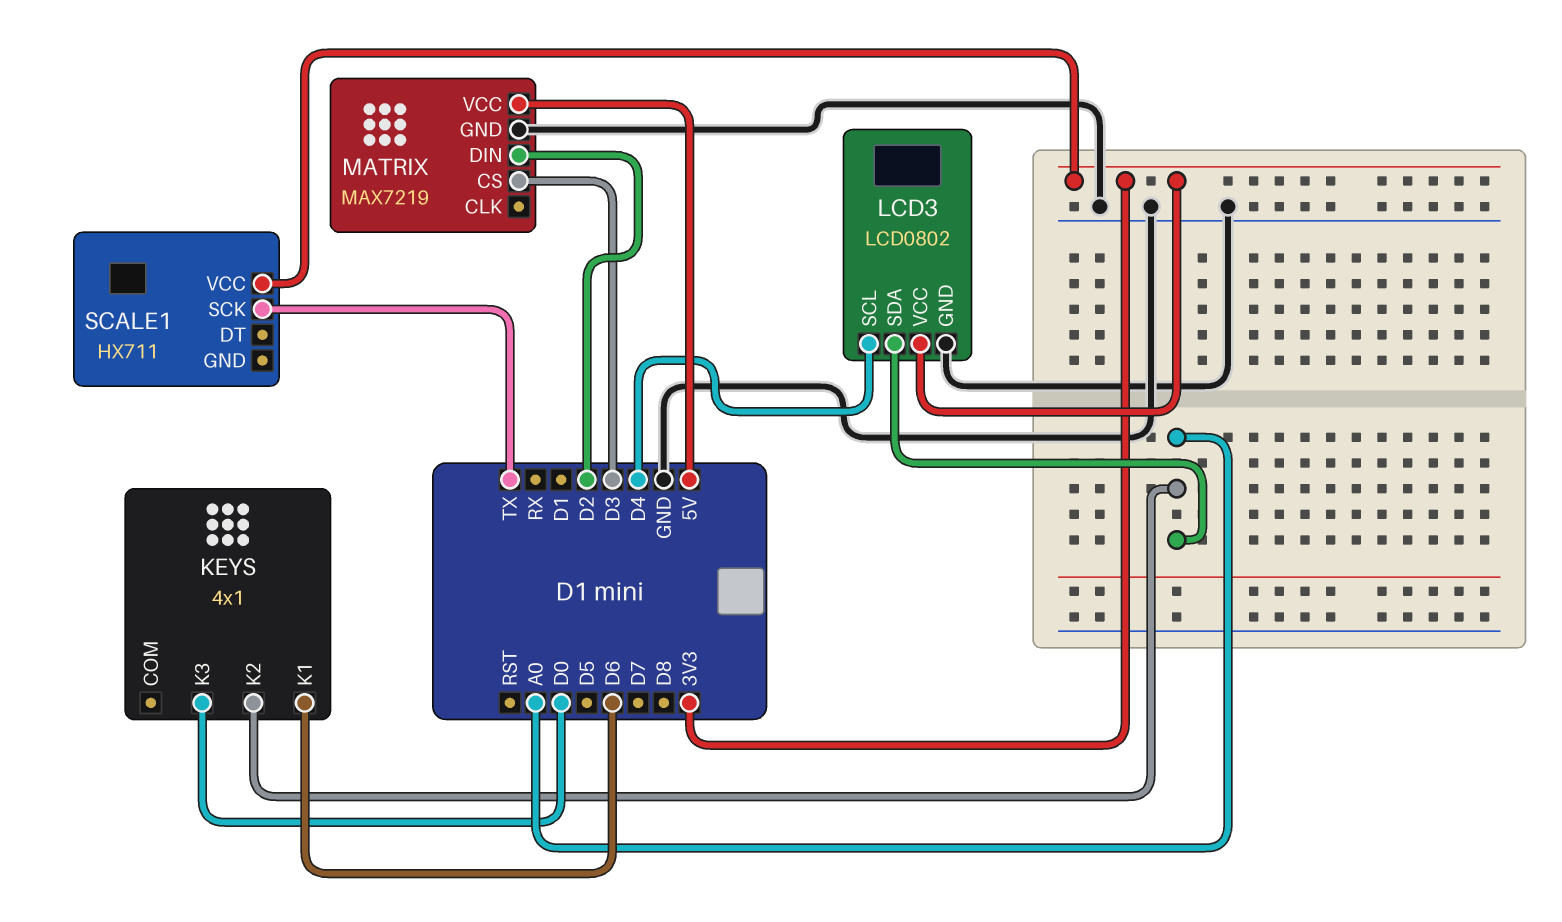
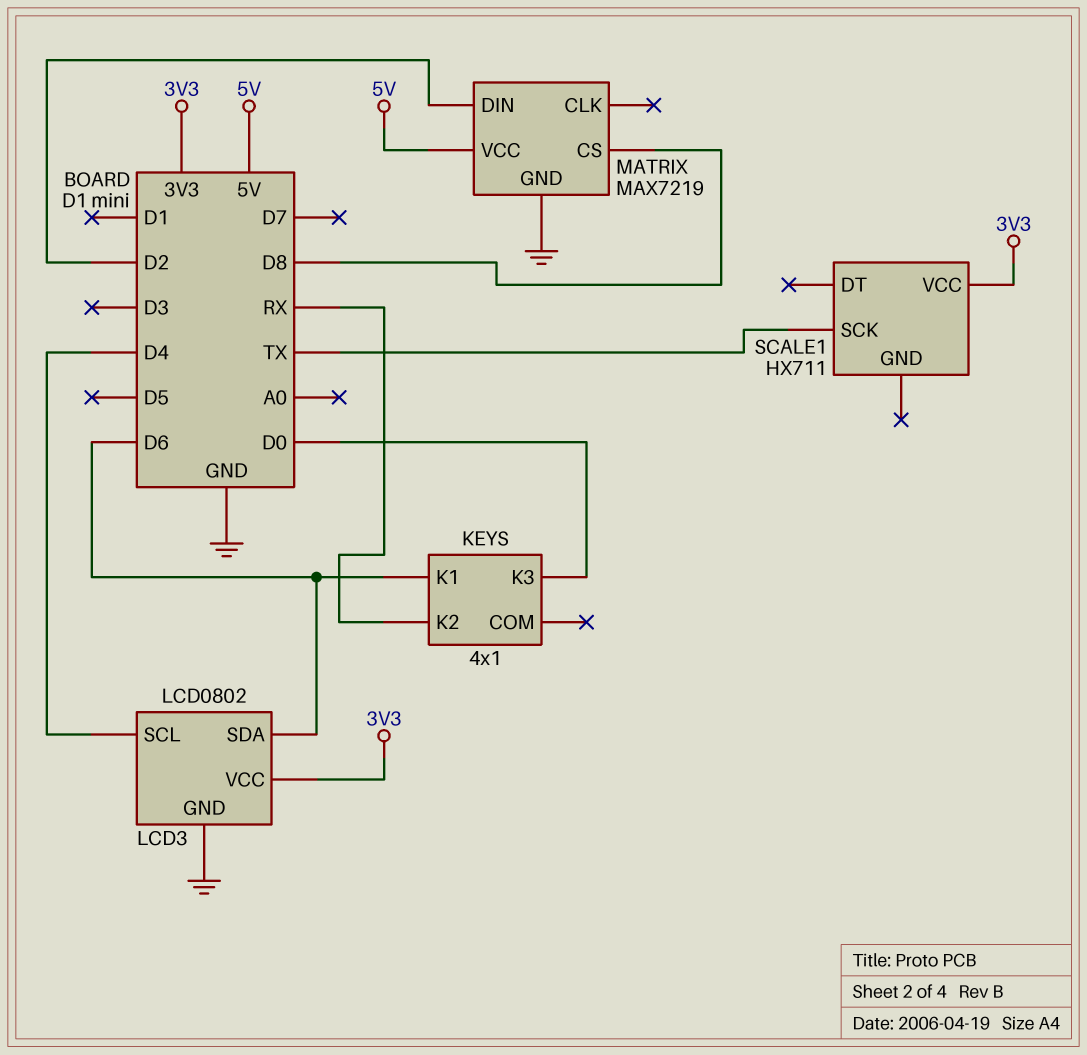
KEYS pin K2: A0 -> RX
LCD3 pin SDA: A0 -> D6
MATRIX pin CS: D3 -> D8

